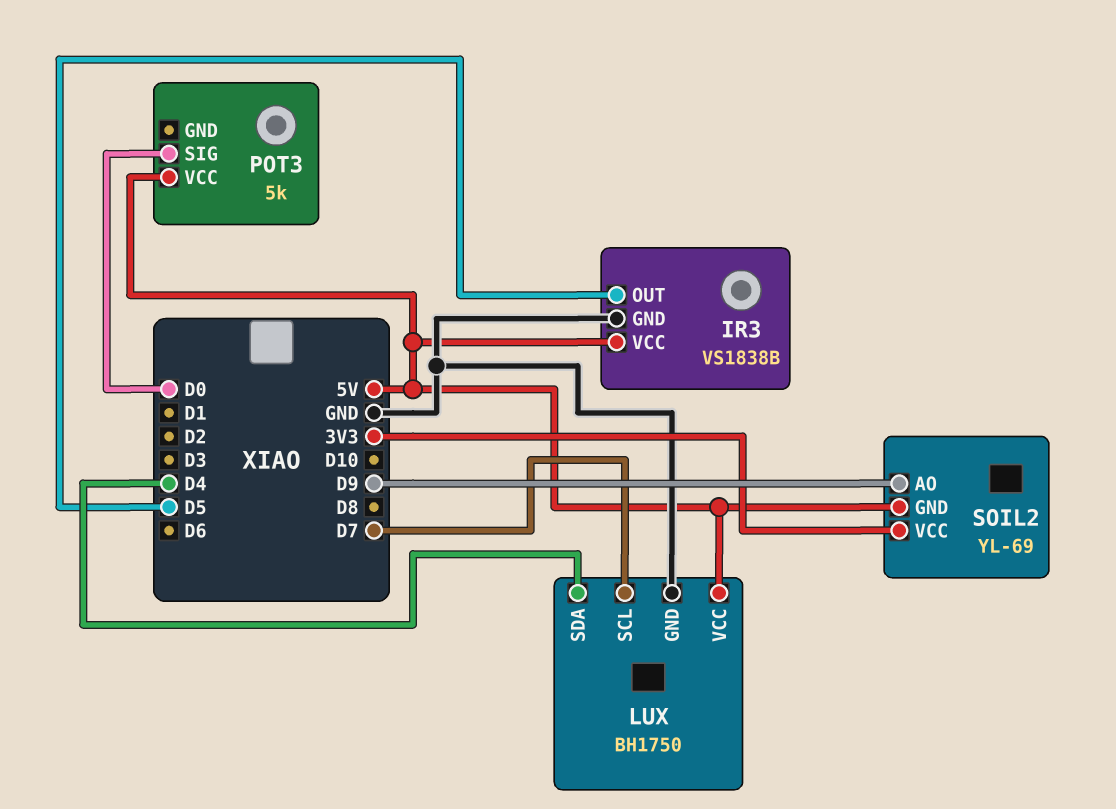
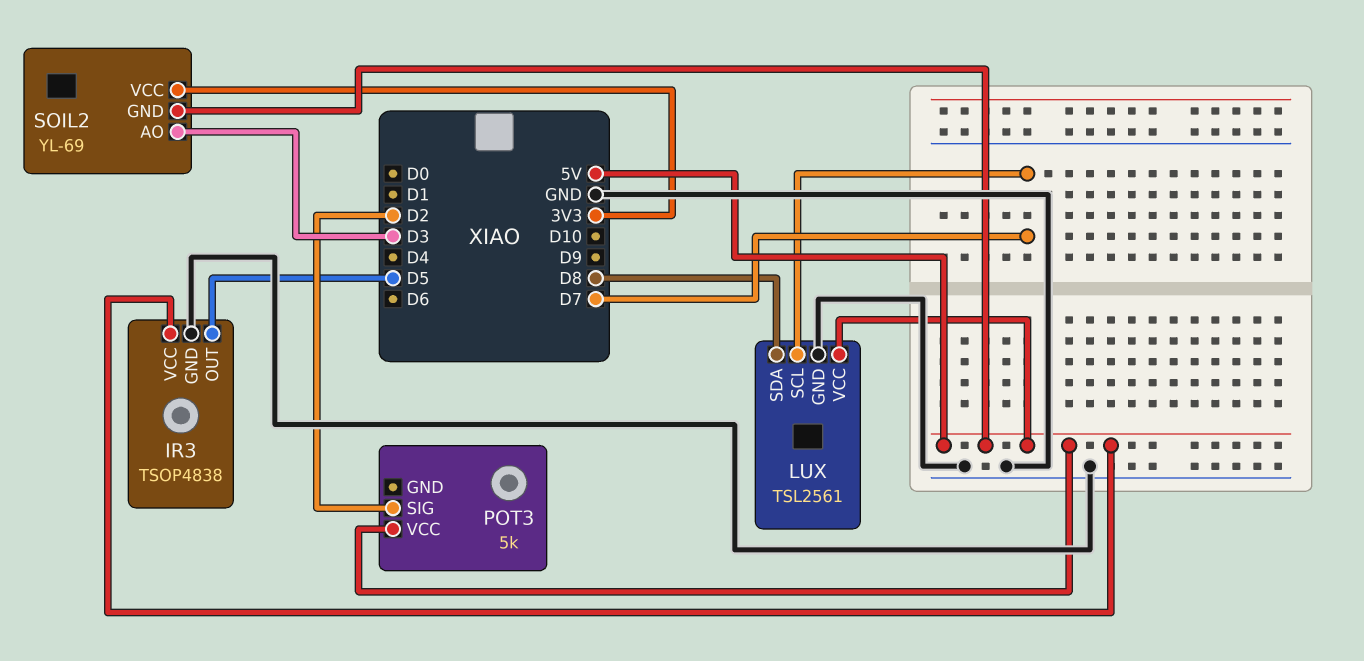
IR3: VS1838B -> TSOP4838
LUX: BH1750 -> TSL2561
LUX pin SDA: D4 -> D8
POT3 pin SIG: D0 -> D2
SOIL2 pin AO: D9 -> D3

